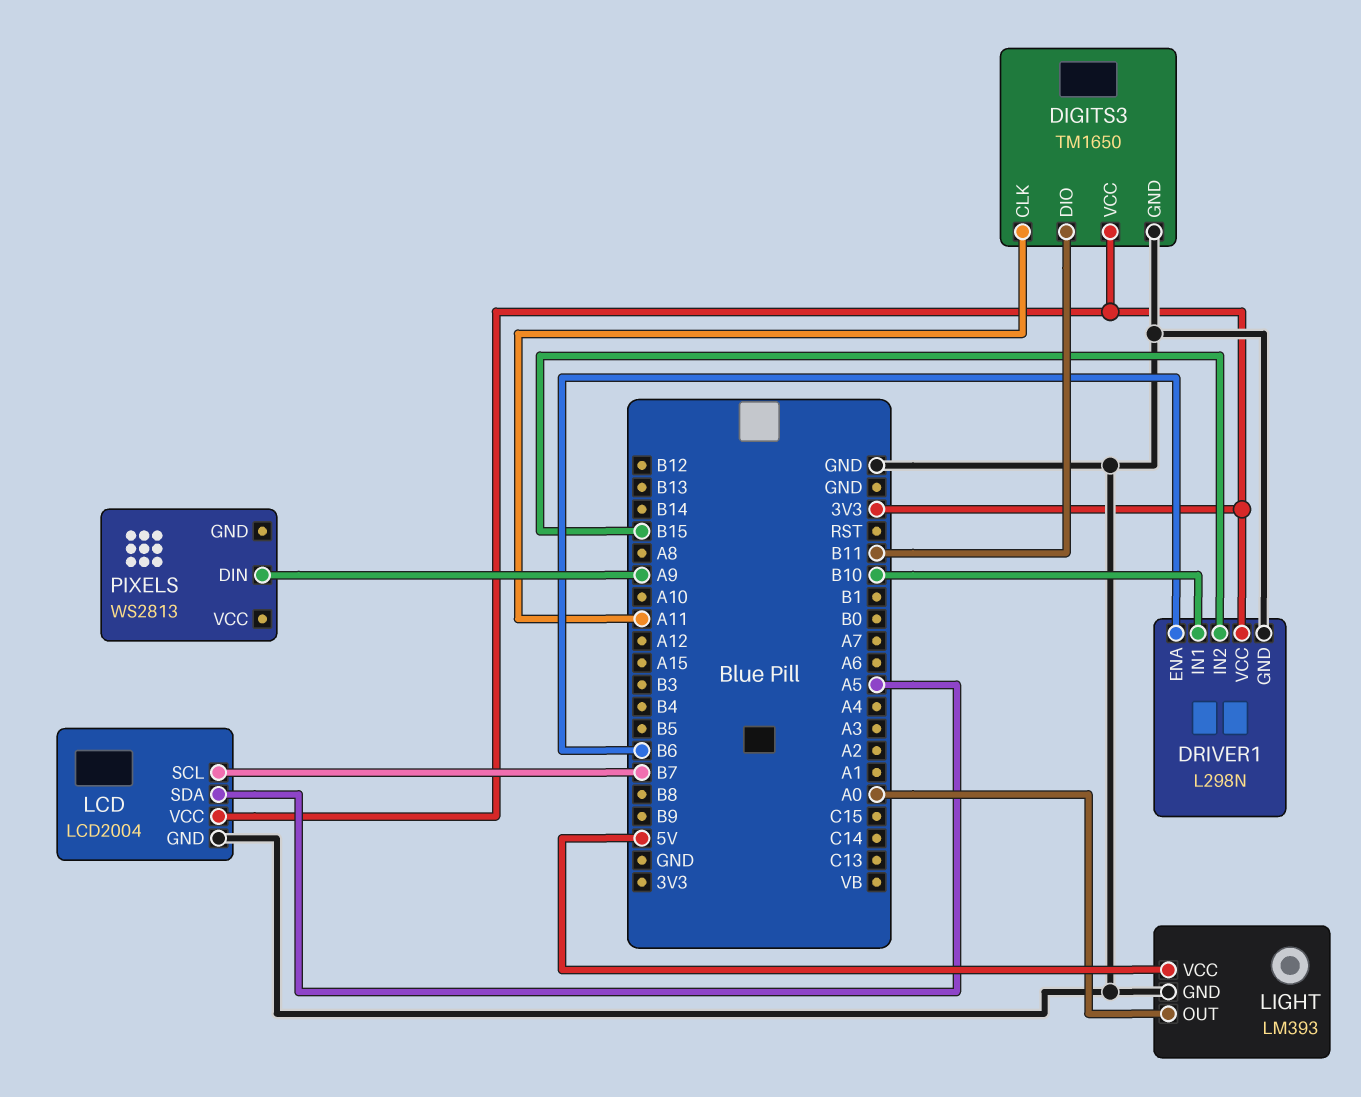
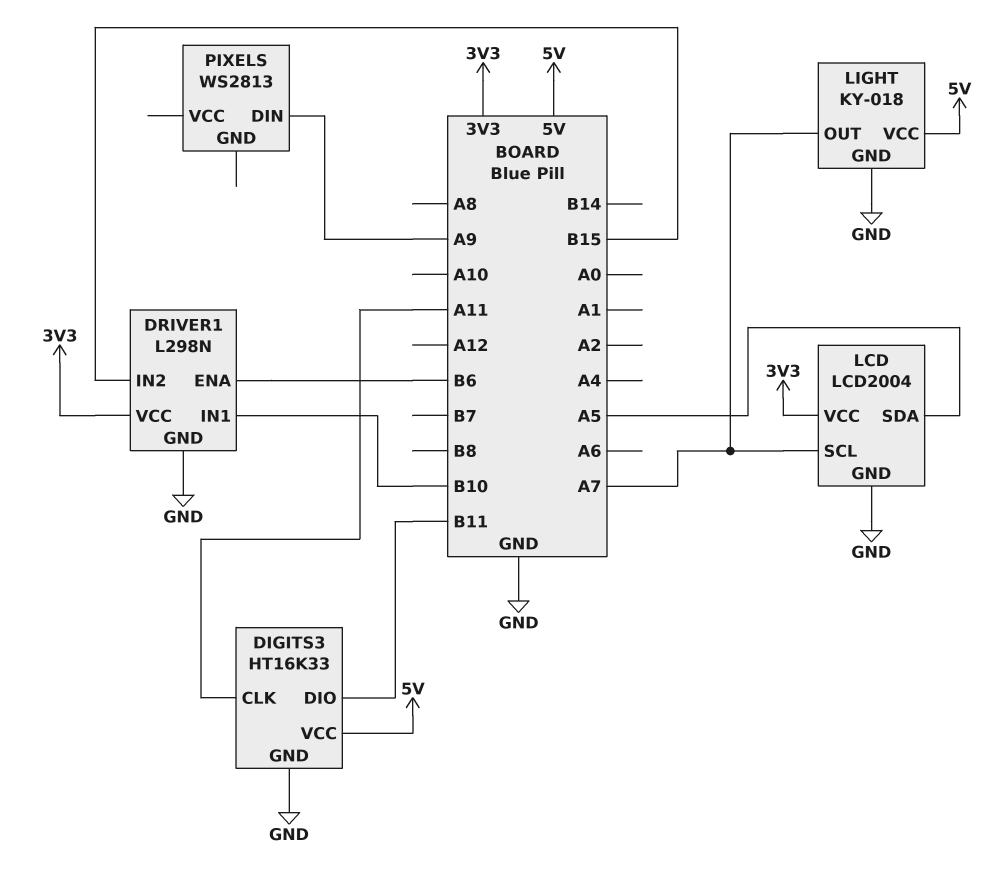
DIGITS3: TM1650 -> HT16K33
DIGITS3 pin VCC: 3V3 -> 5V
LCD pin SCL: B7 -> A7
LIGHT: LM393 -> KY-018
LIGHT pin OUT: A0 -> A7

